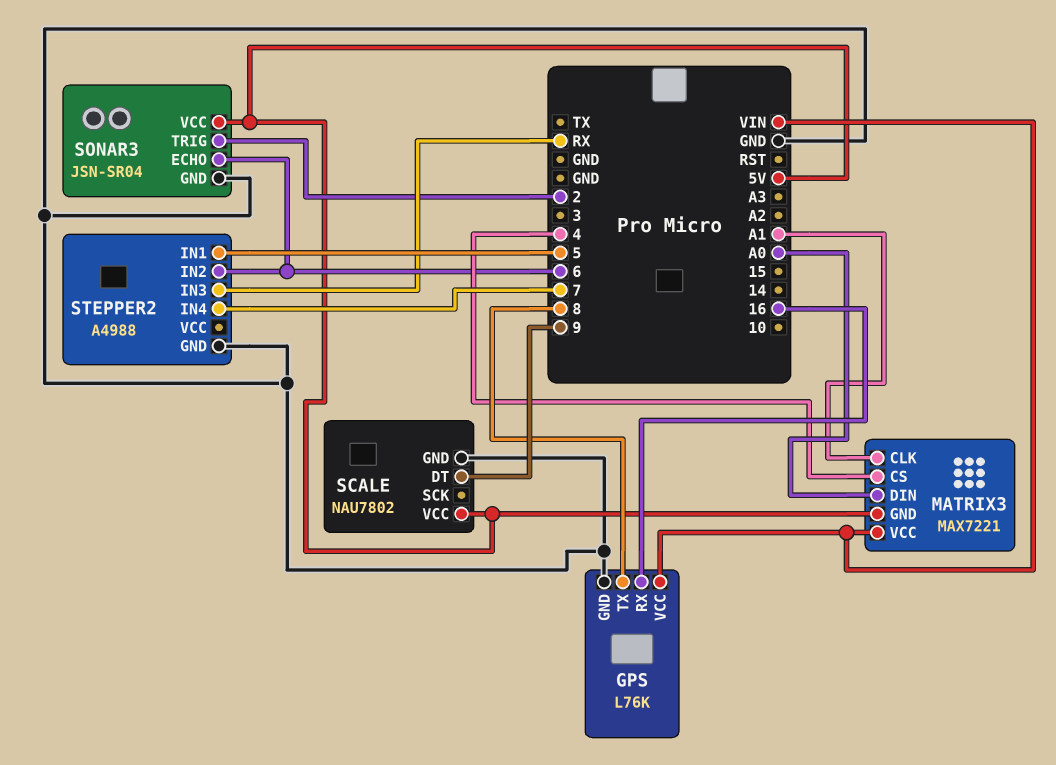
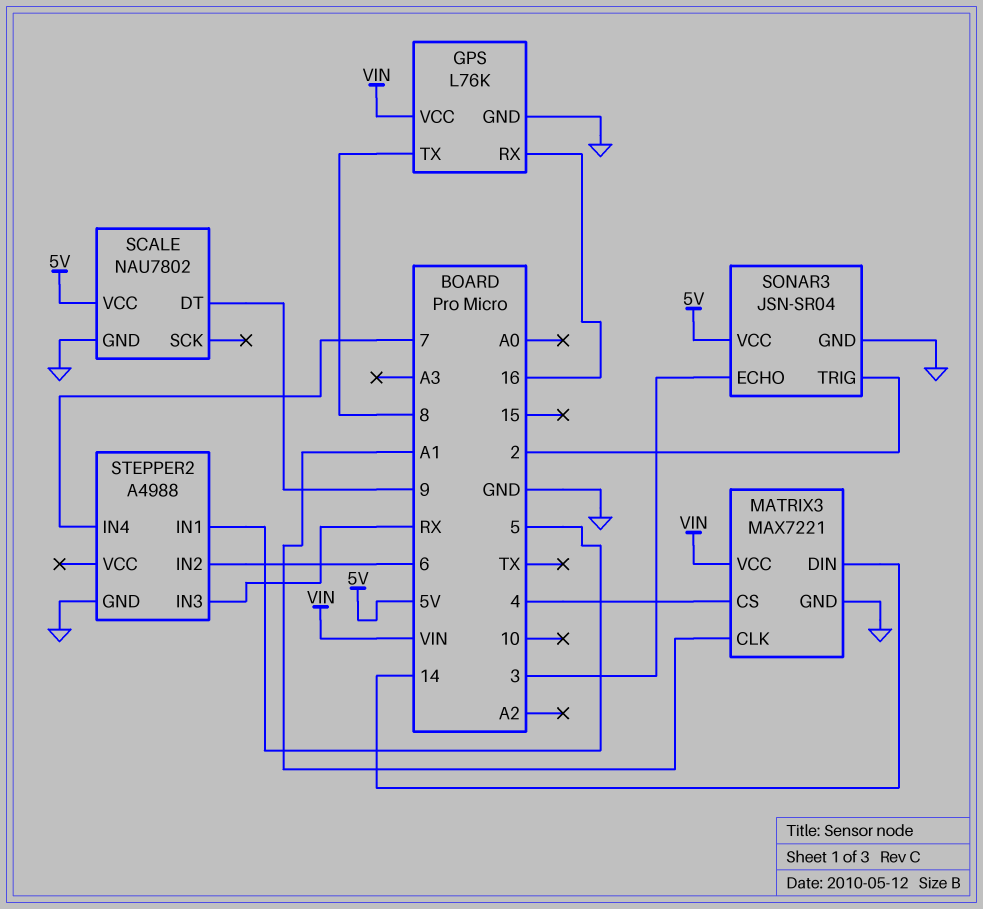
MATRIX3 pin DIN: A0 -> 14
MATRIX3 pin GND: 5V -> GND
SONAR3 pin ECHO: 6 -> 3

